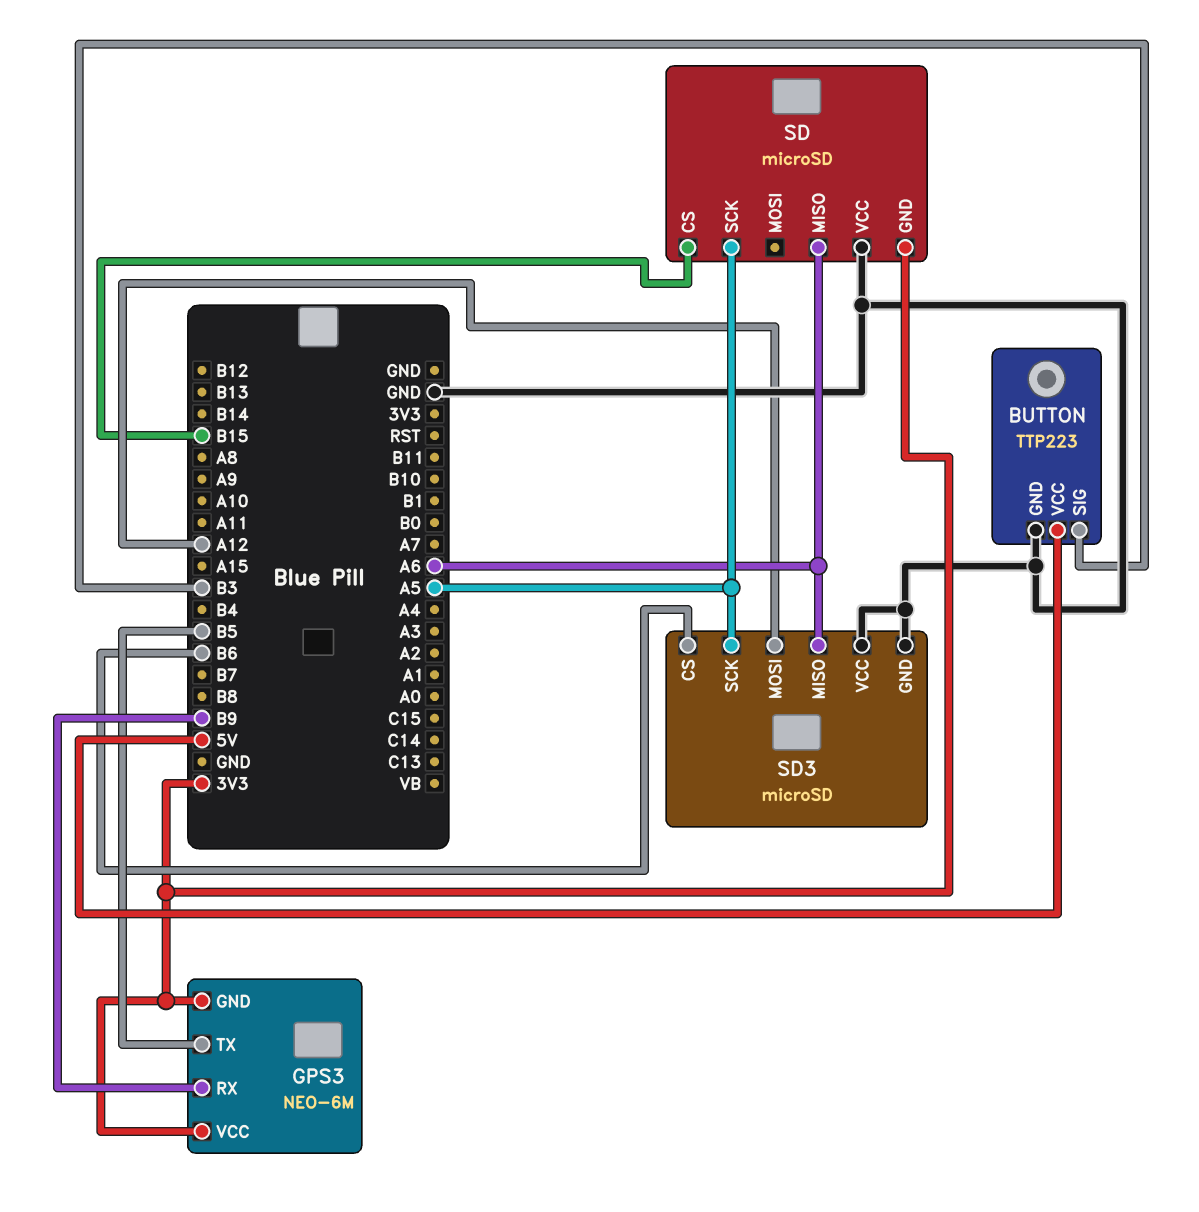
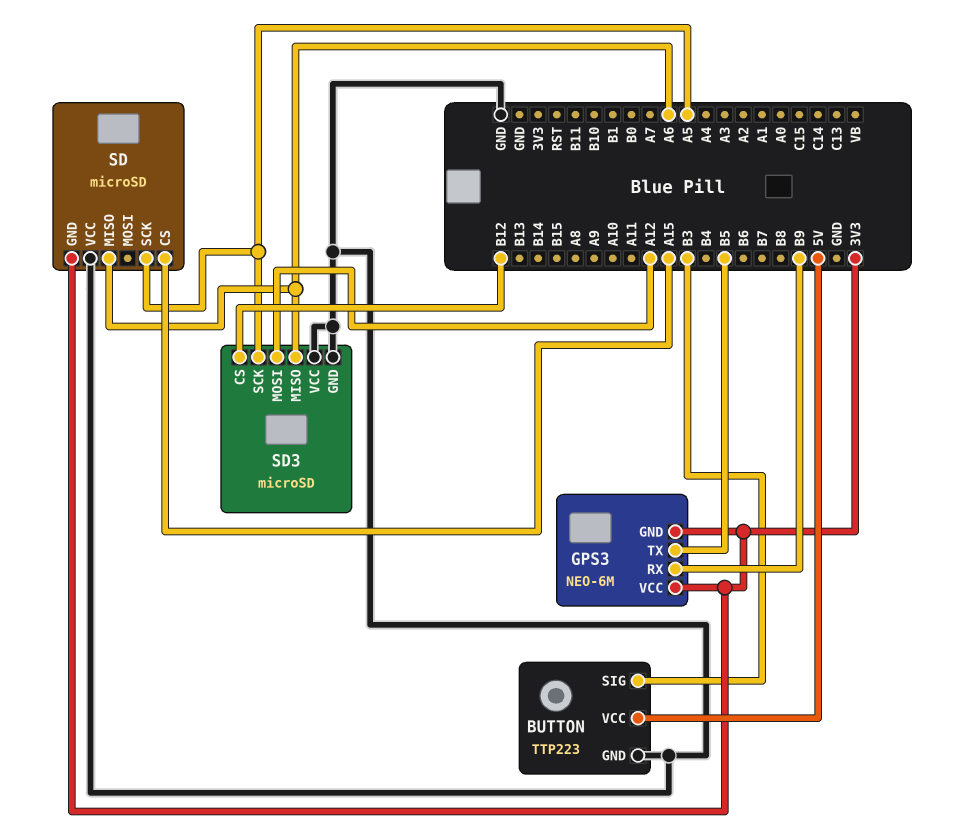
SD pin CS: B15 -> A15
SD3 pin CS: B6 -> B12

